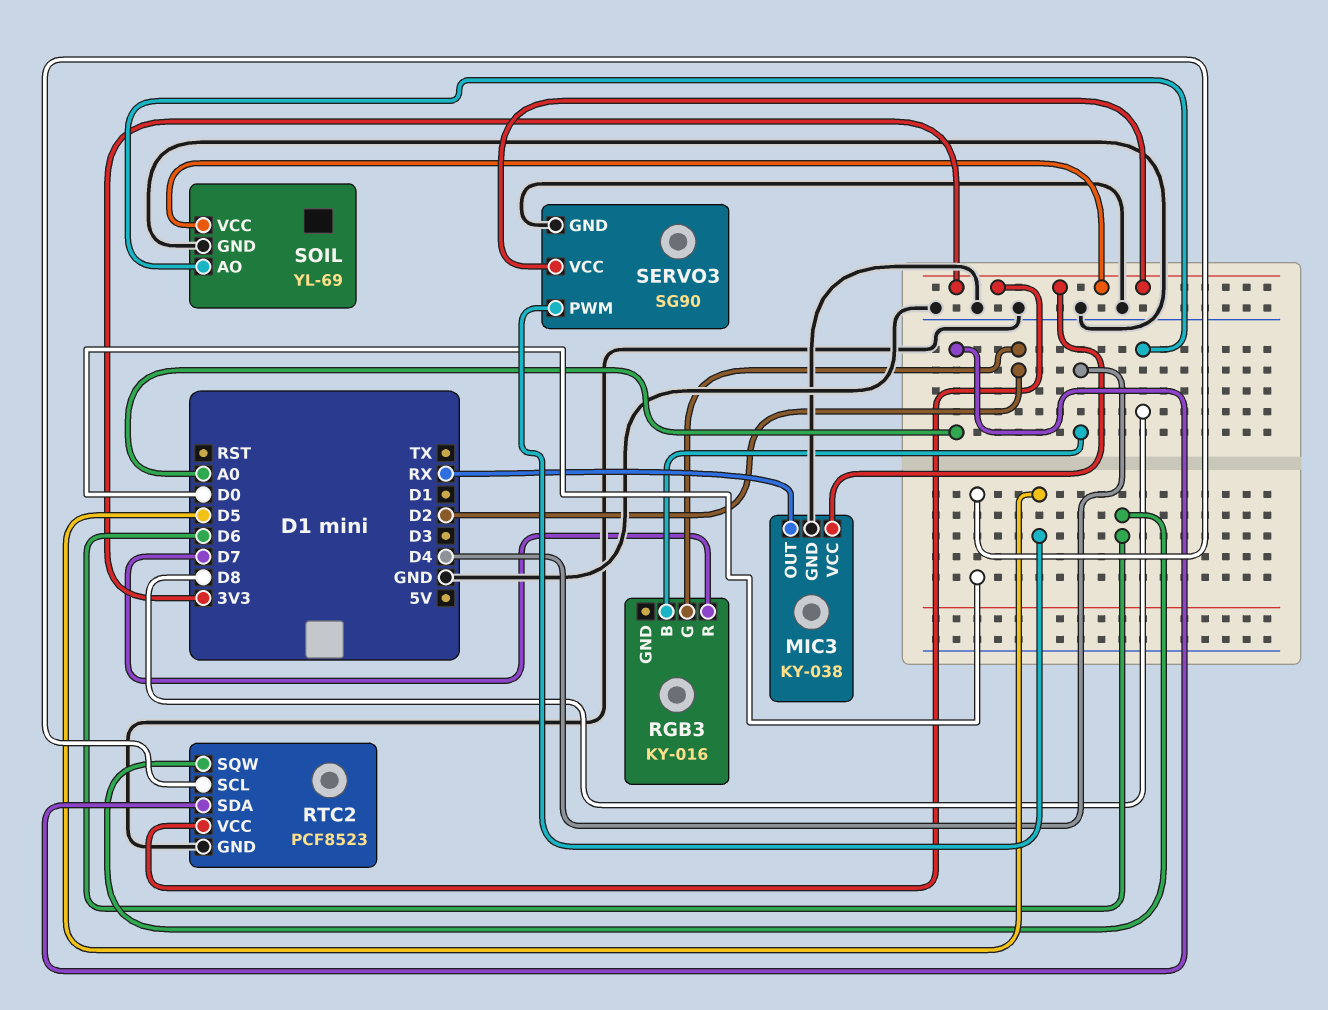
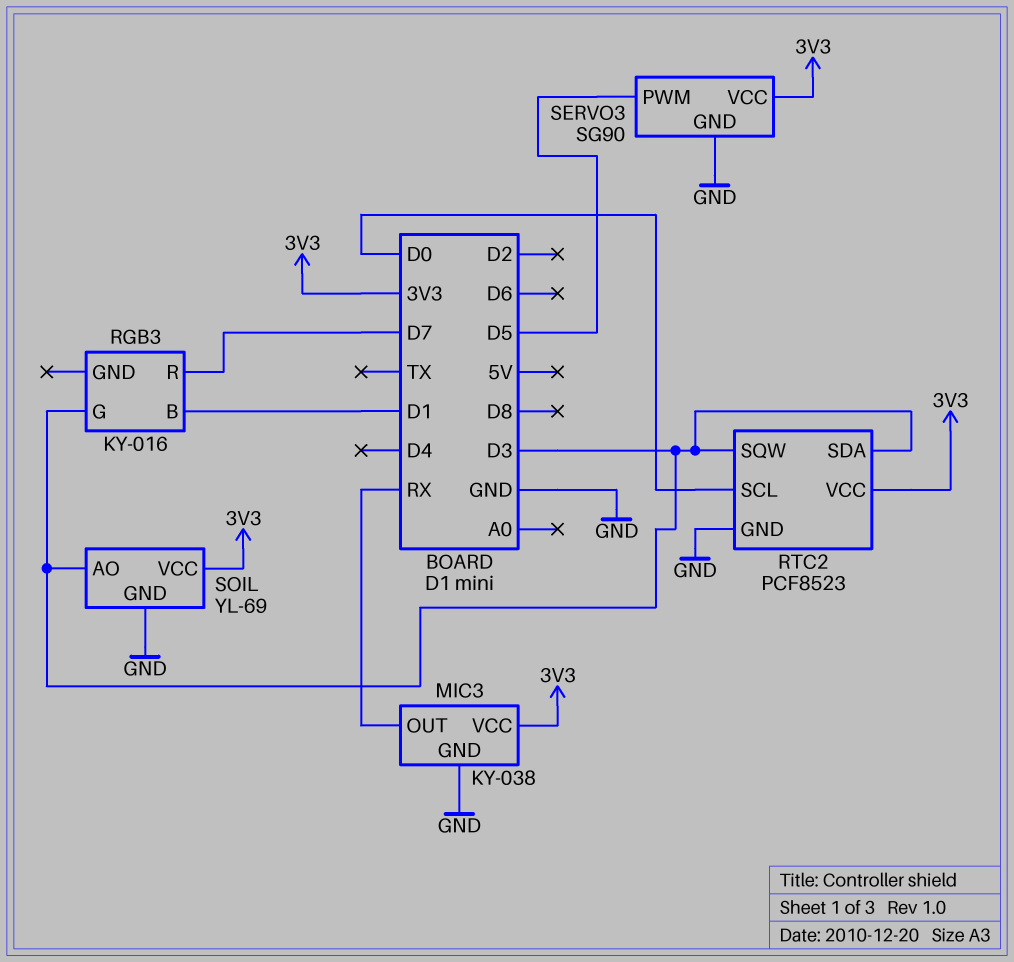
RGB3 pin B: D4 -> D1
RGB3 pin G: D2 -> D3
RTC2 pin SDA: A0 -> D3
RTC2 pin SQW: D6 -> D3
SOIL pin AO: D8 -> D3

